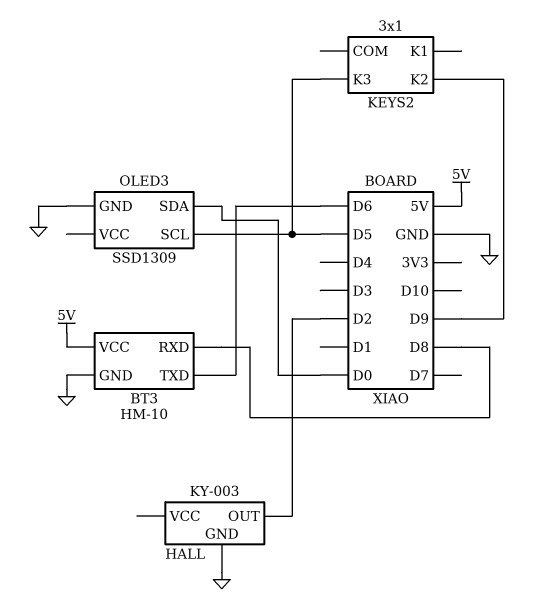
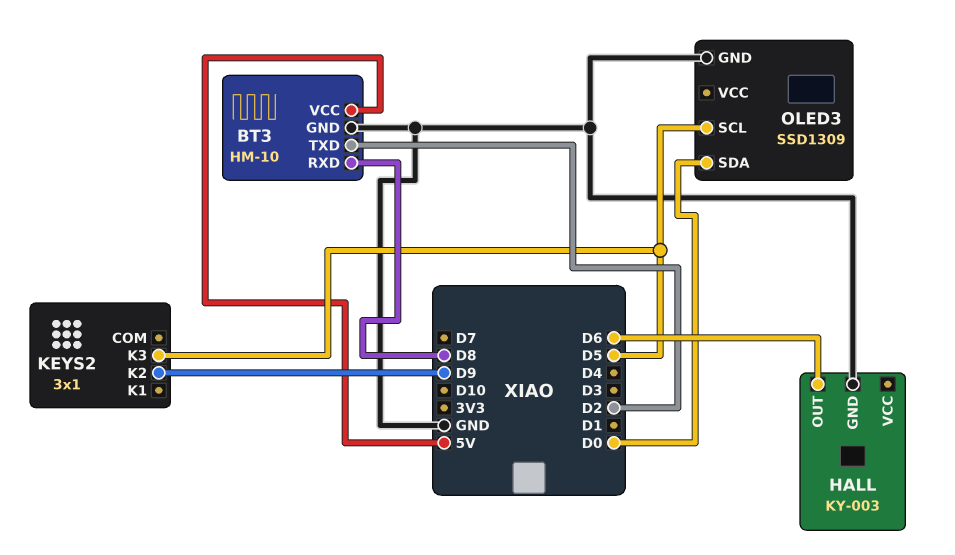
BT3 pin TXD: D6 -> D2
HALL pin OUT: D2 -> D6

